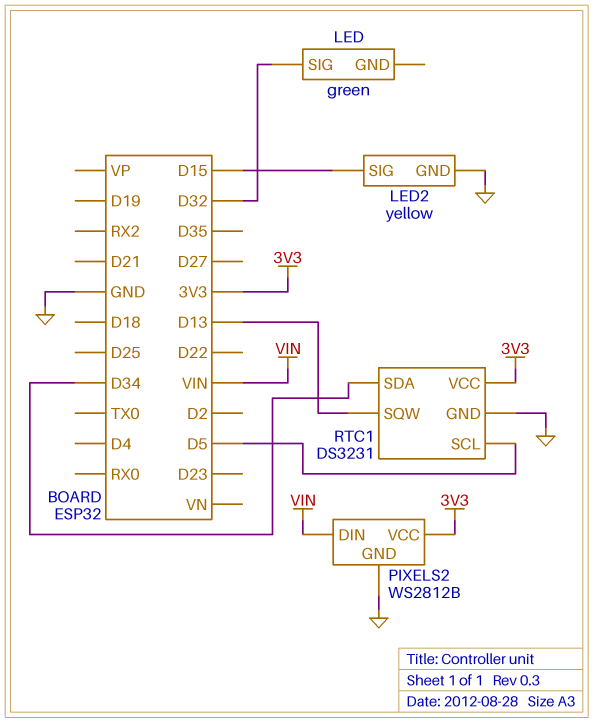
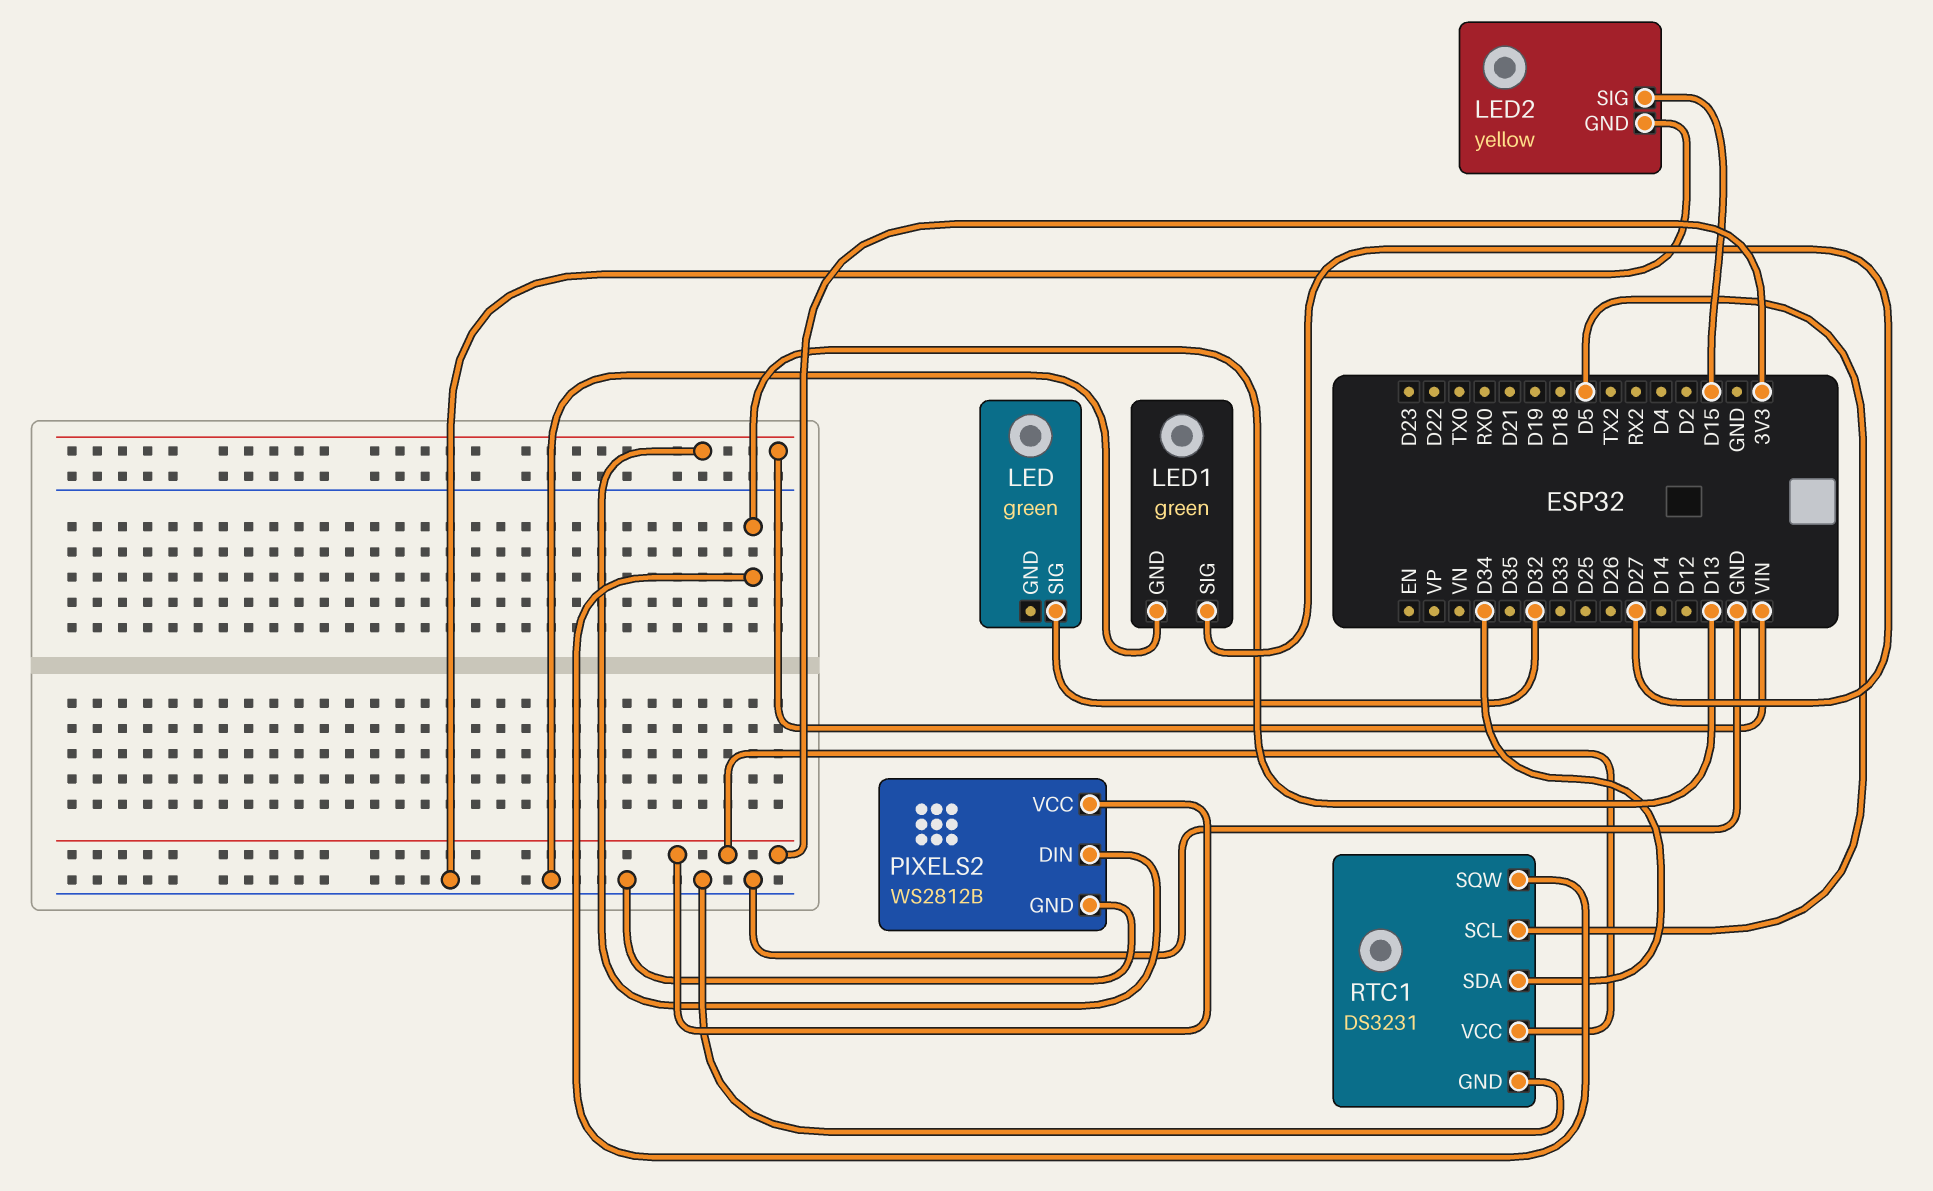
LED1: none -> green
LED1 pin GND: none -> GND
LED1 pin SIG: none -> D27

